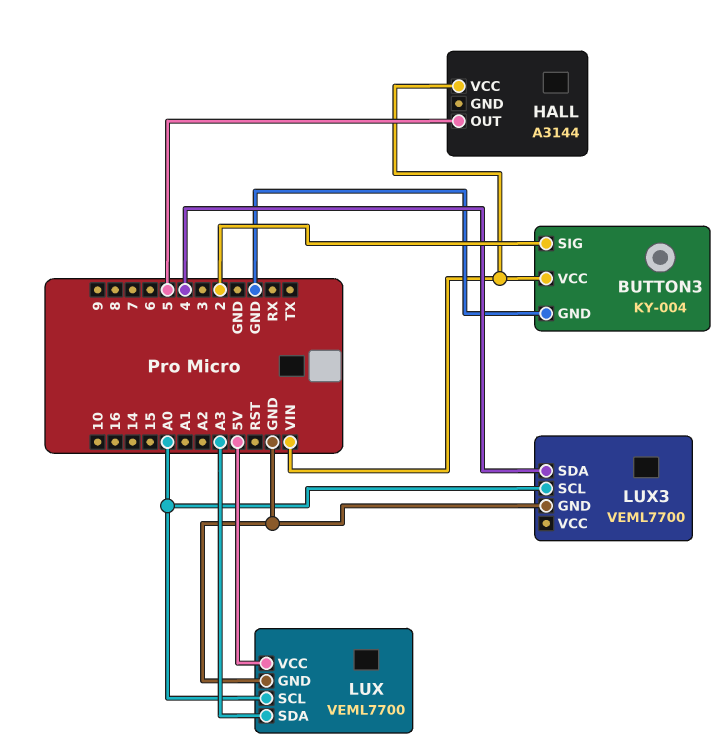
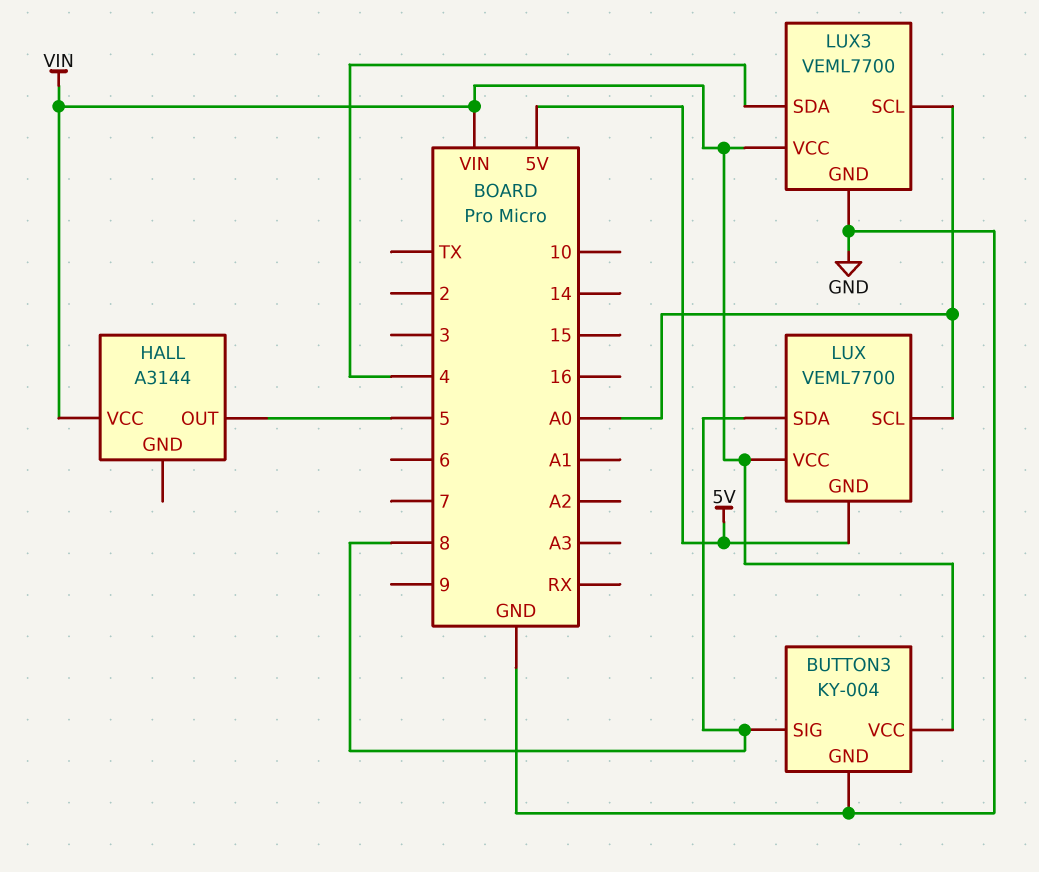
BUTTON3 pin SIG: 2 -> 8
LUX pin GND: GND -> 5V
LUX pin SDA: A3 -> 8
LUX pin VCC: 5V -> VIN
LUX3 pin VCC: none -> VIN

